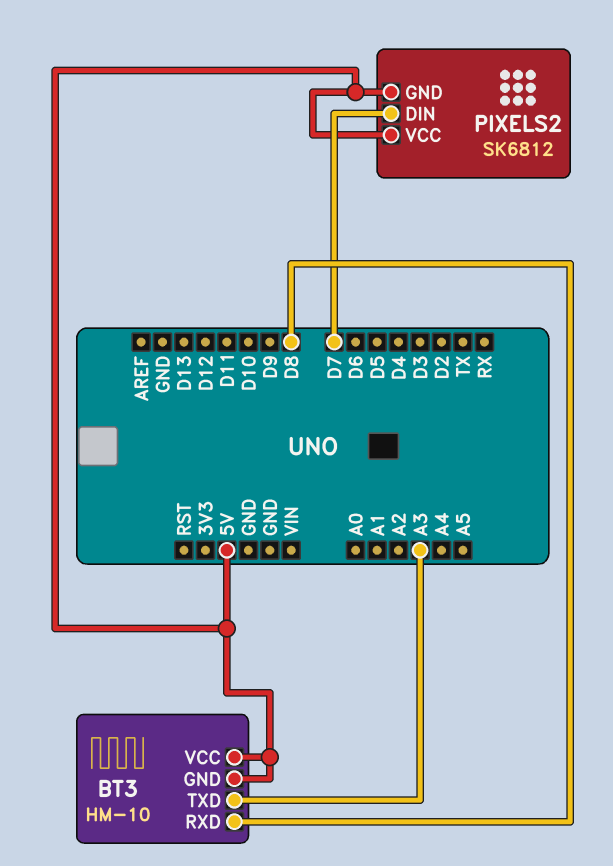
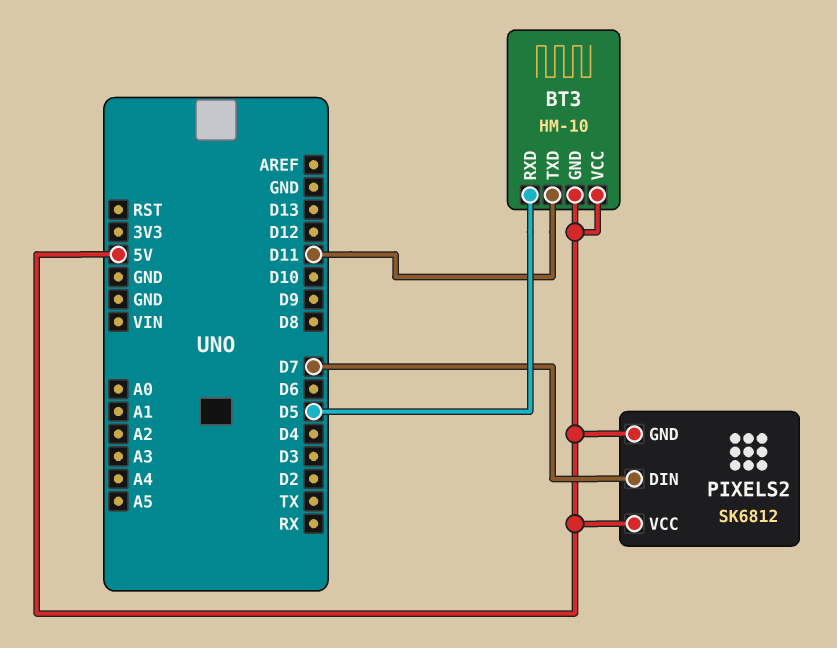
BT3 pin RXD: D8 -> D5
BT3 pin TXD: A3 -> D11

